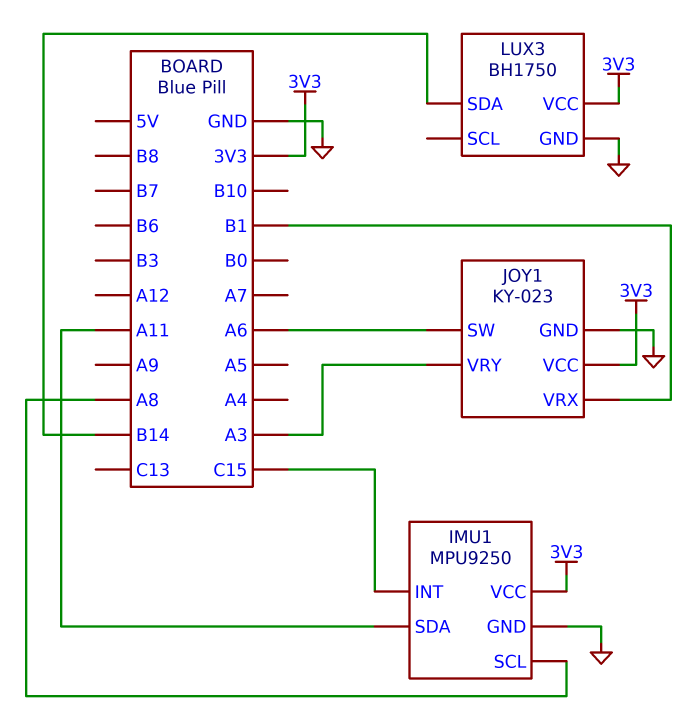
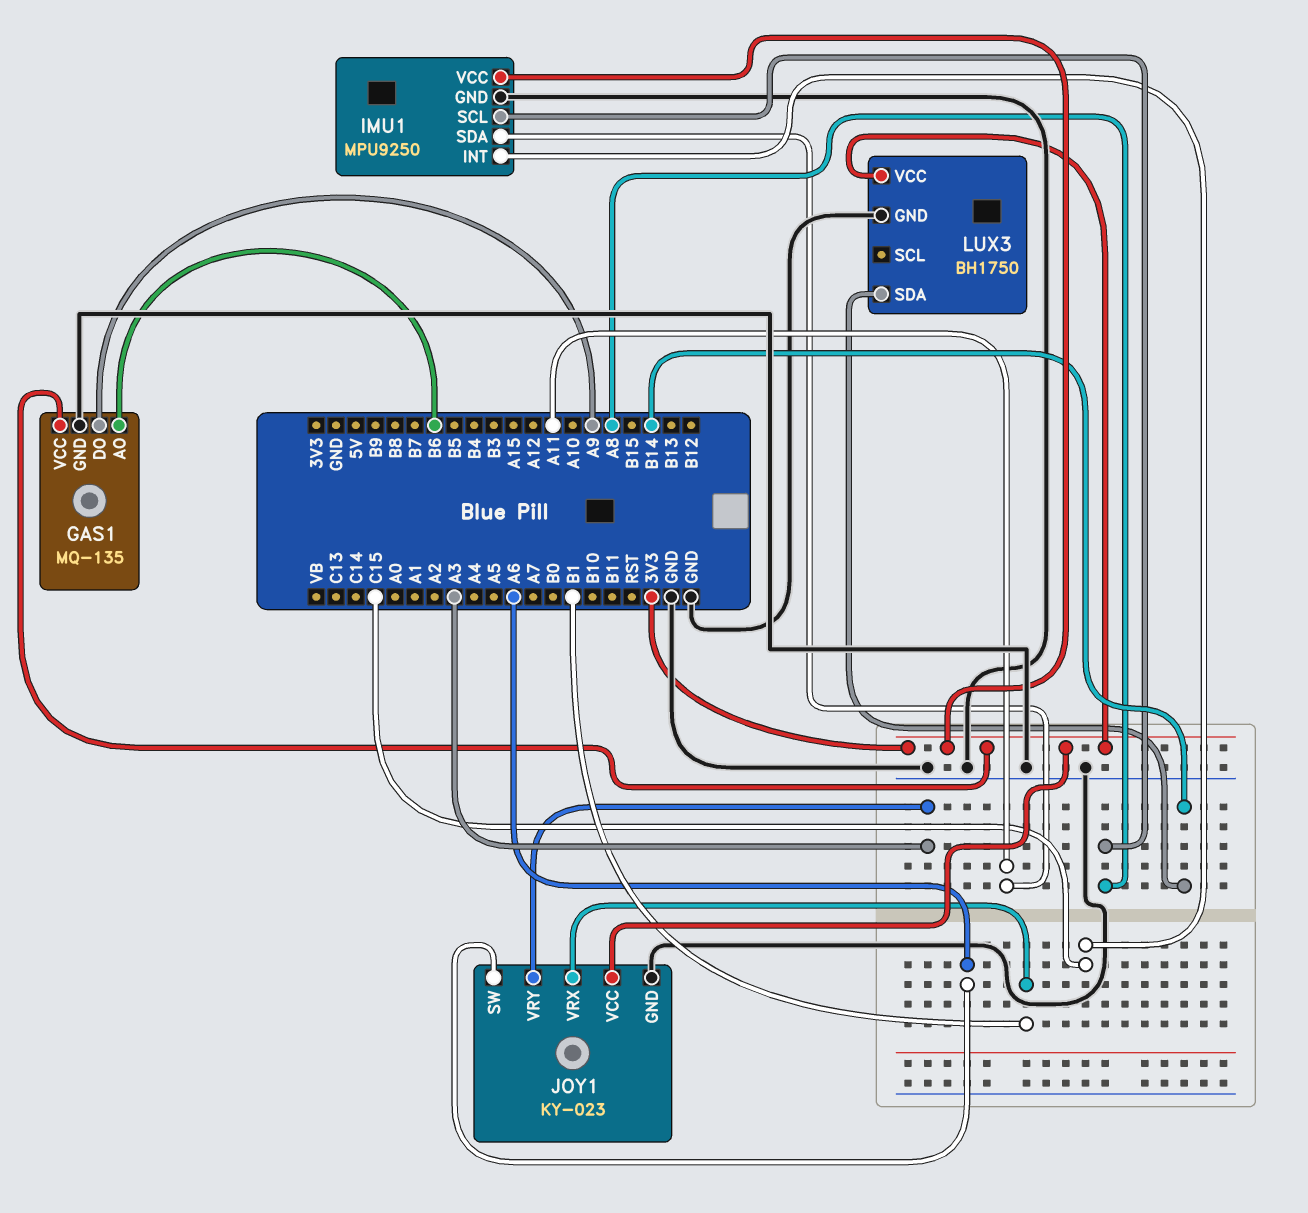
GAS1: none -> MQ-135
GAS1 pin AO: none -> B6
GAS1 pin DO: none -> A9
GAS1 pin GND: none -> GND
GAS1 pin VCC: none -> 3V3

